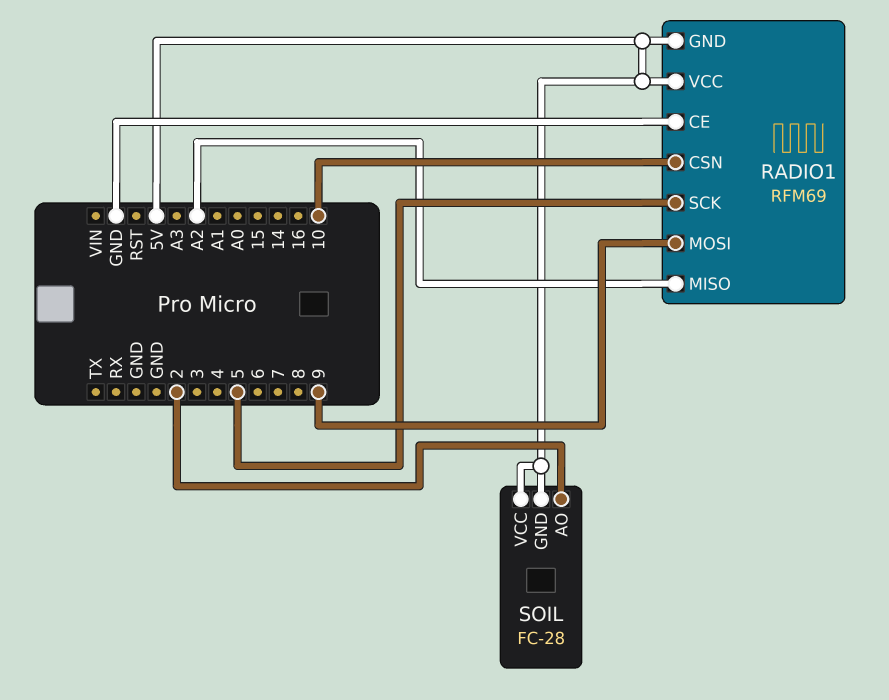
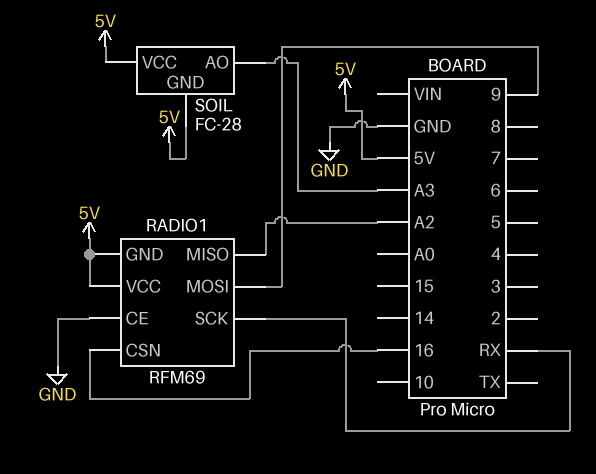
RADIO1 pin CSN: 10 -> 16
RADIO1 pin SCK: 5 -> RX
SOIL pin AO: 2 -> A3

